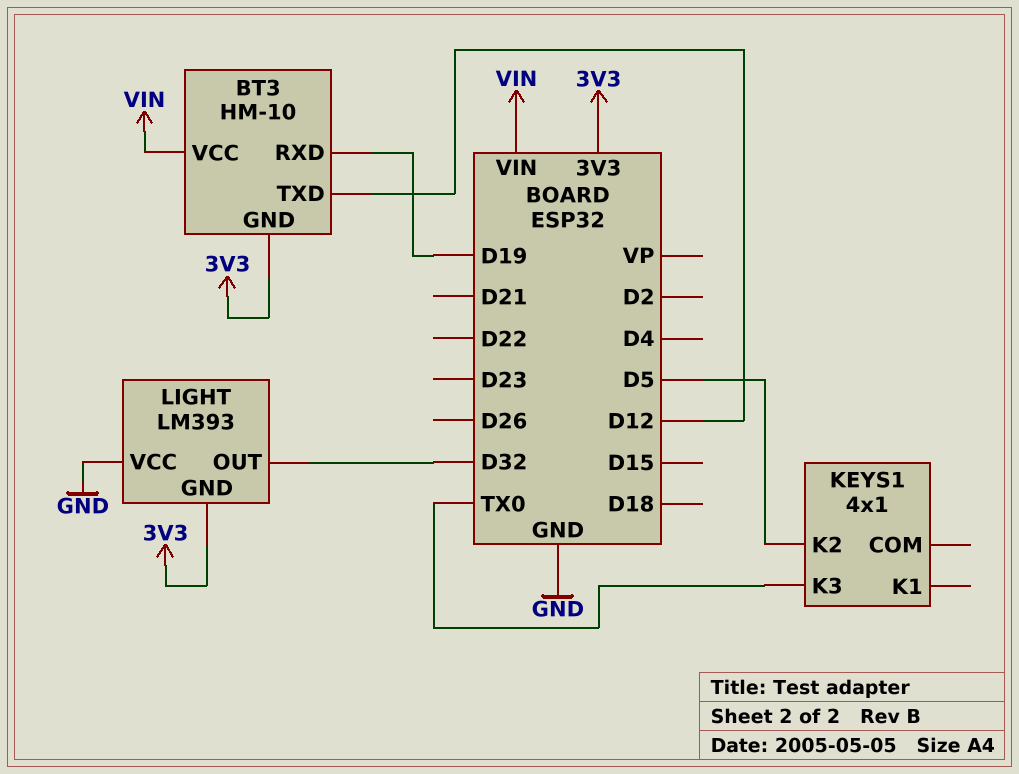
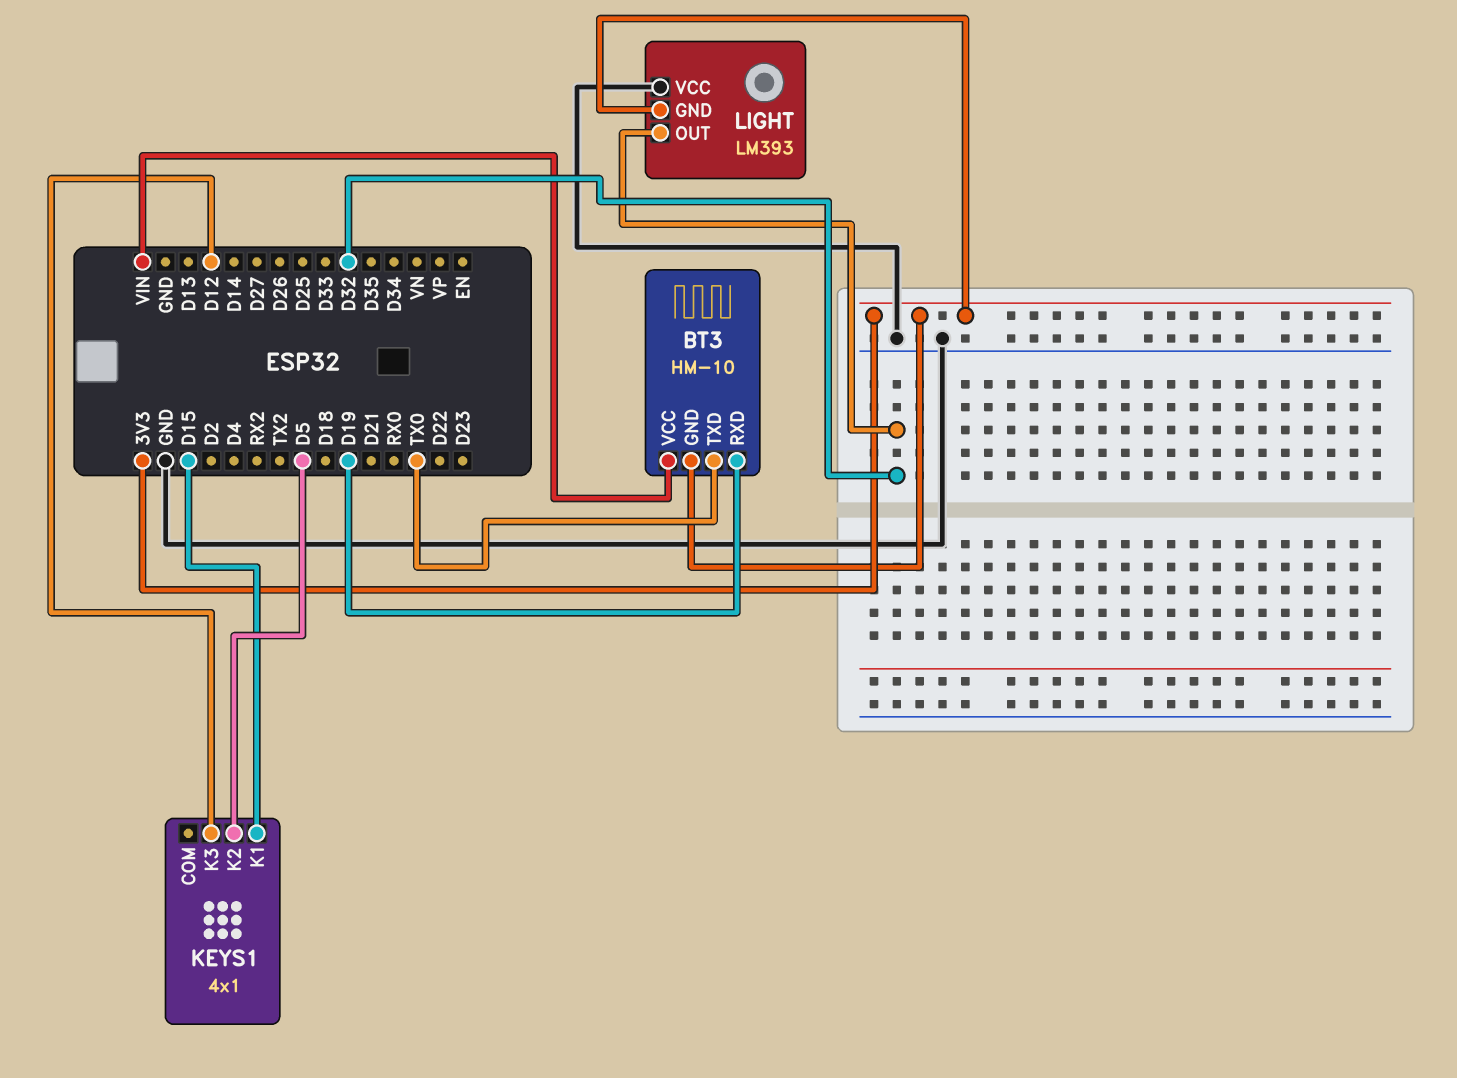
BT3 pin TXD: D12 -> TX0
KEYS1 pin K1: none -> D15
KEYS1 pin K3: TX0 -> D12

